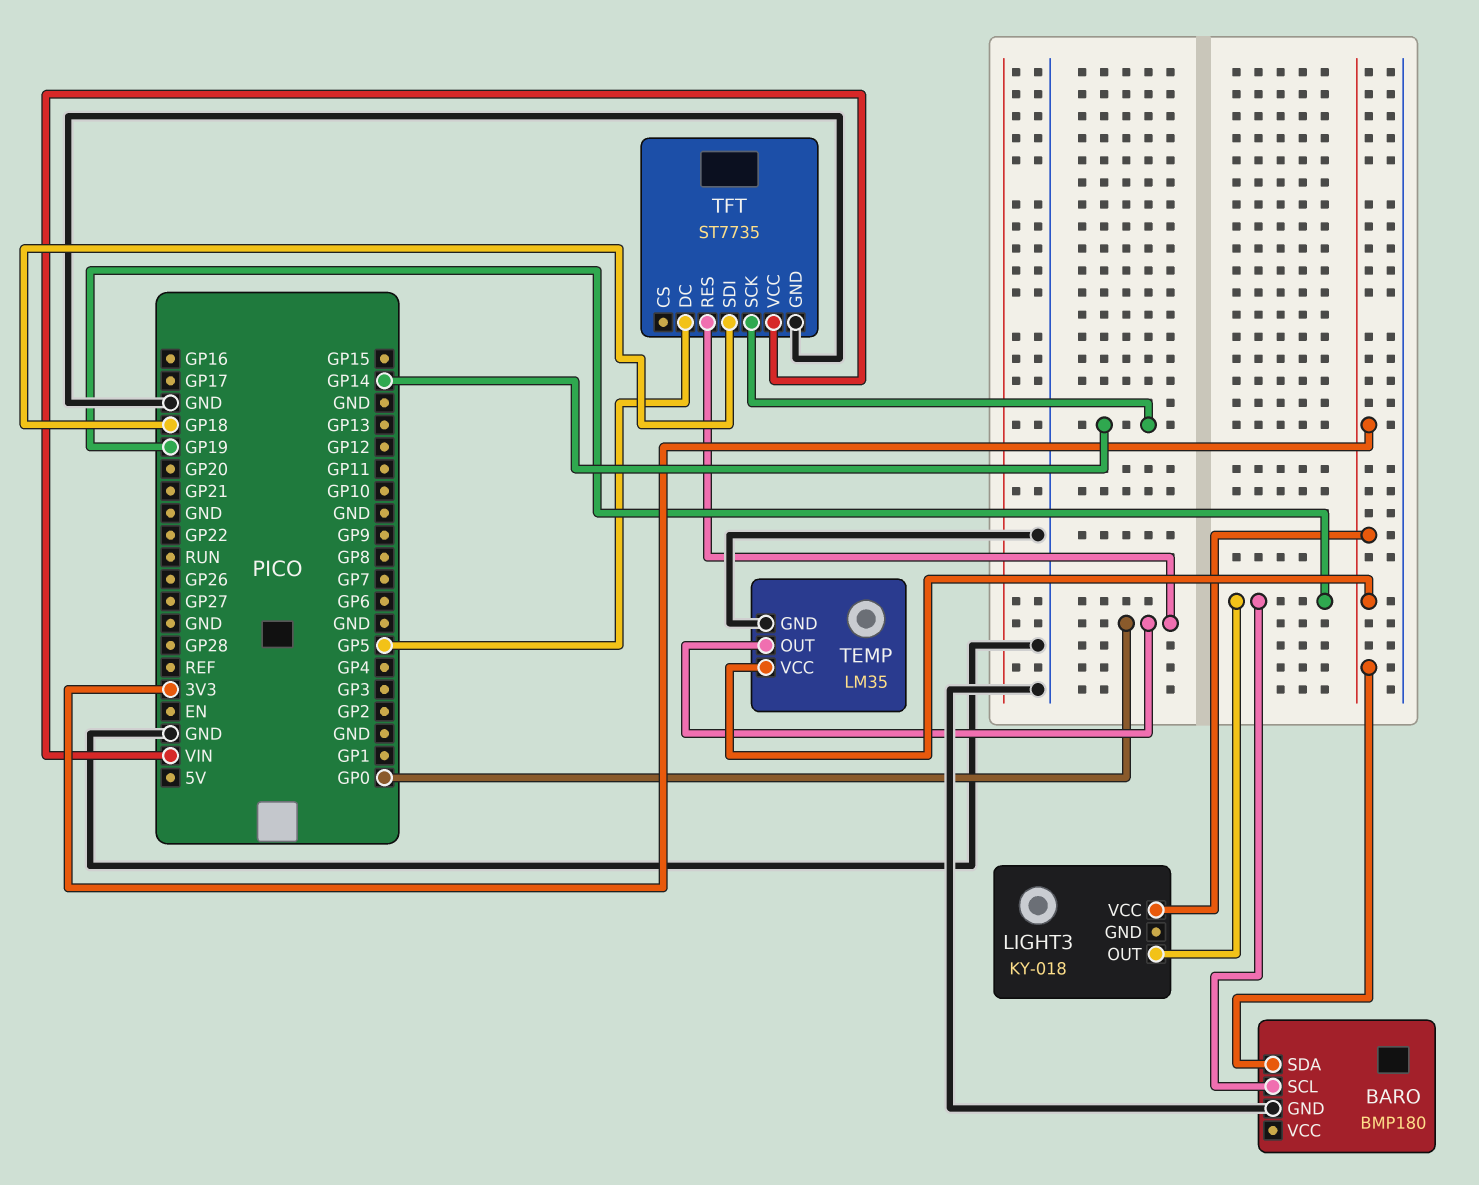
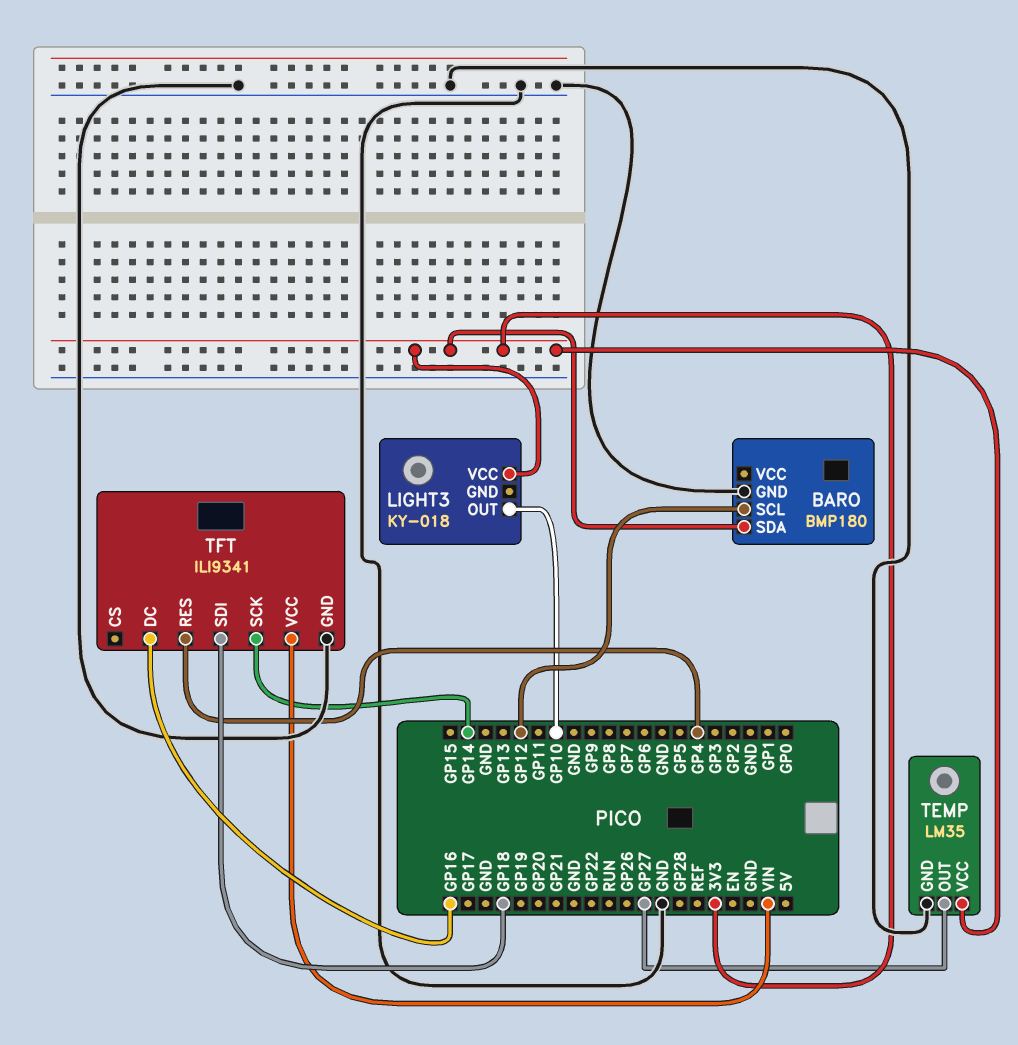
BARO pin SCL: GP19 -> GP12
LIGHT3 pin OUT: GP19 -> GP10
TEMP pin OUT: GP0 -> GP27
TFT: ST7735 -> ILI9341
TFT pin DC: GP5 -> GP16
TFT pin RES: GP0 -> GP4

